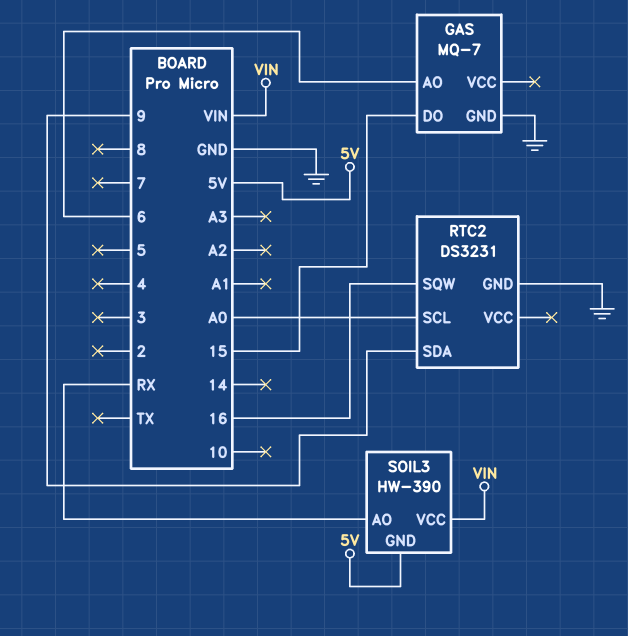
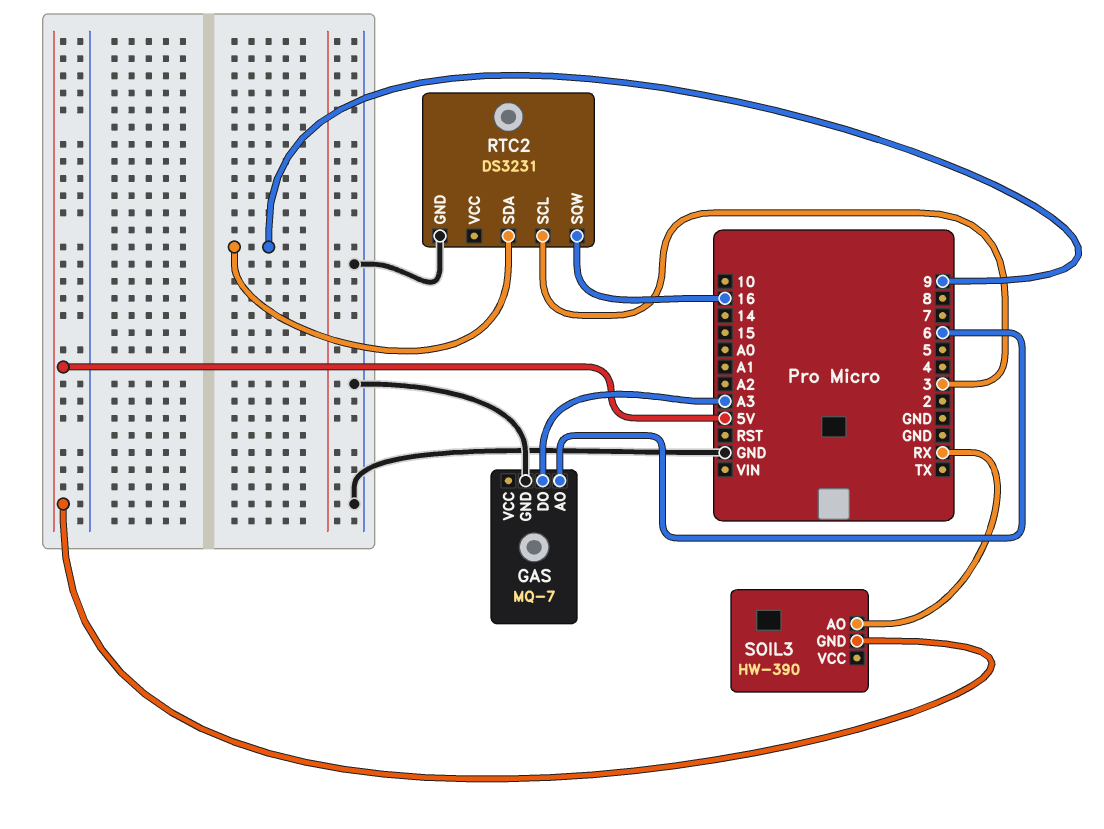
GAS pin DO: 15 -> A3
RTC2 pin SCL: A0 -> 3
SOIL3 pin VCC: VIN -> none

